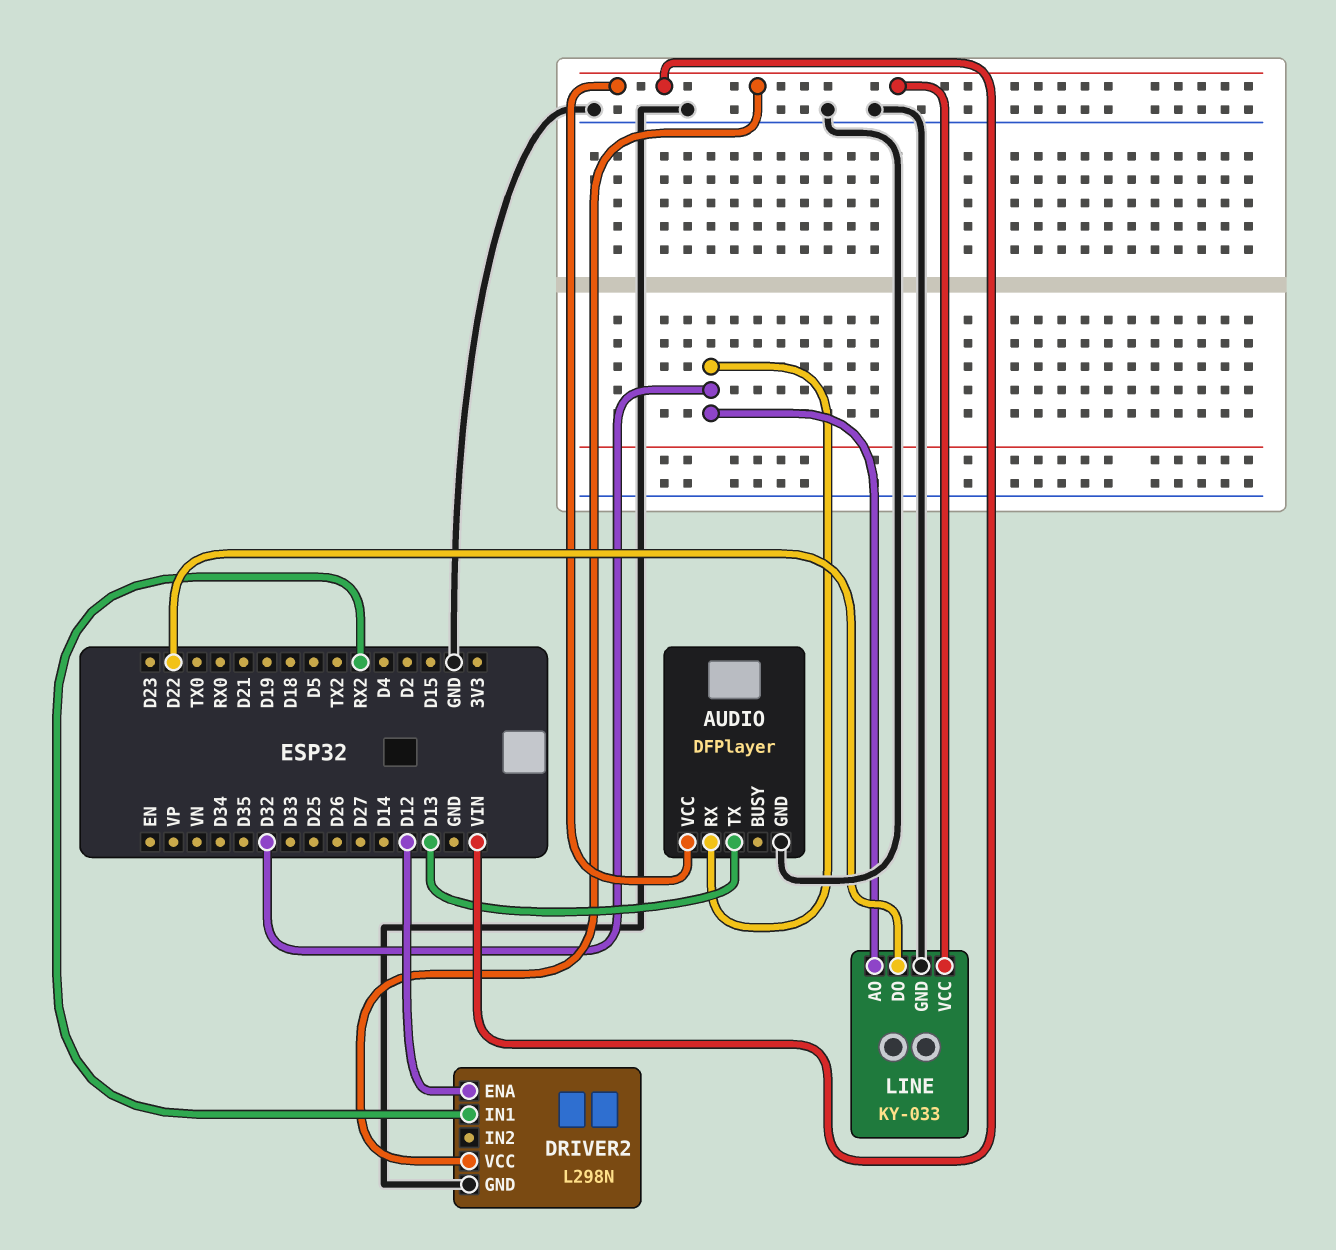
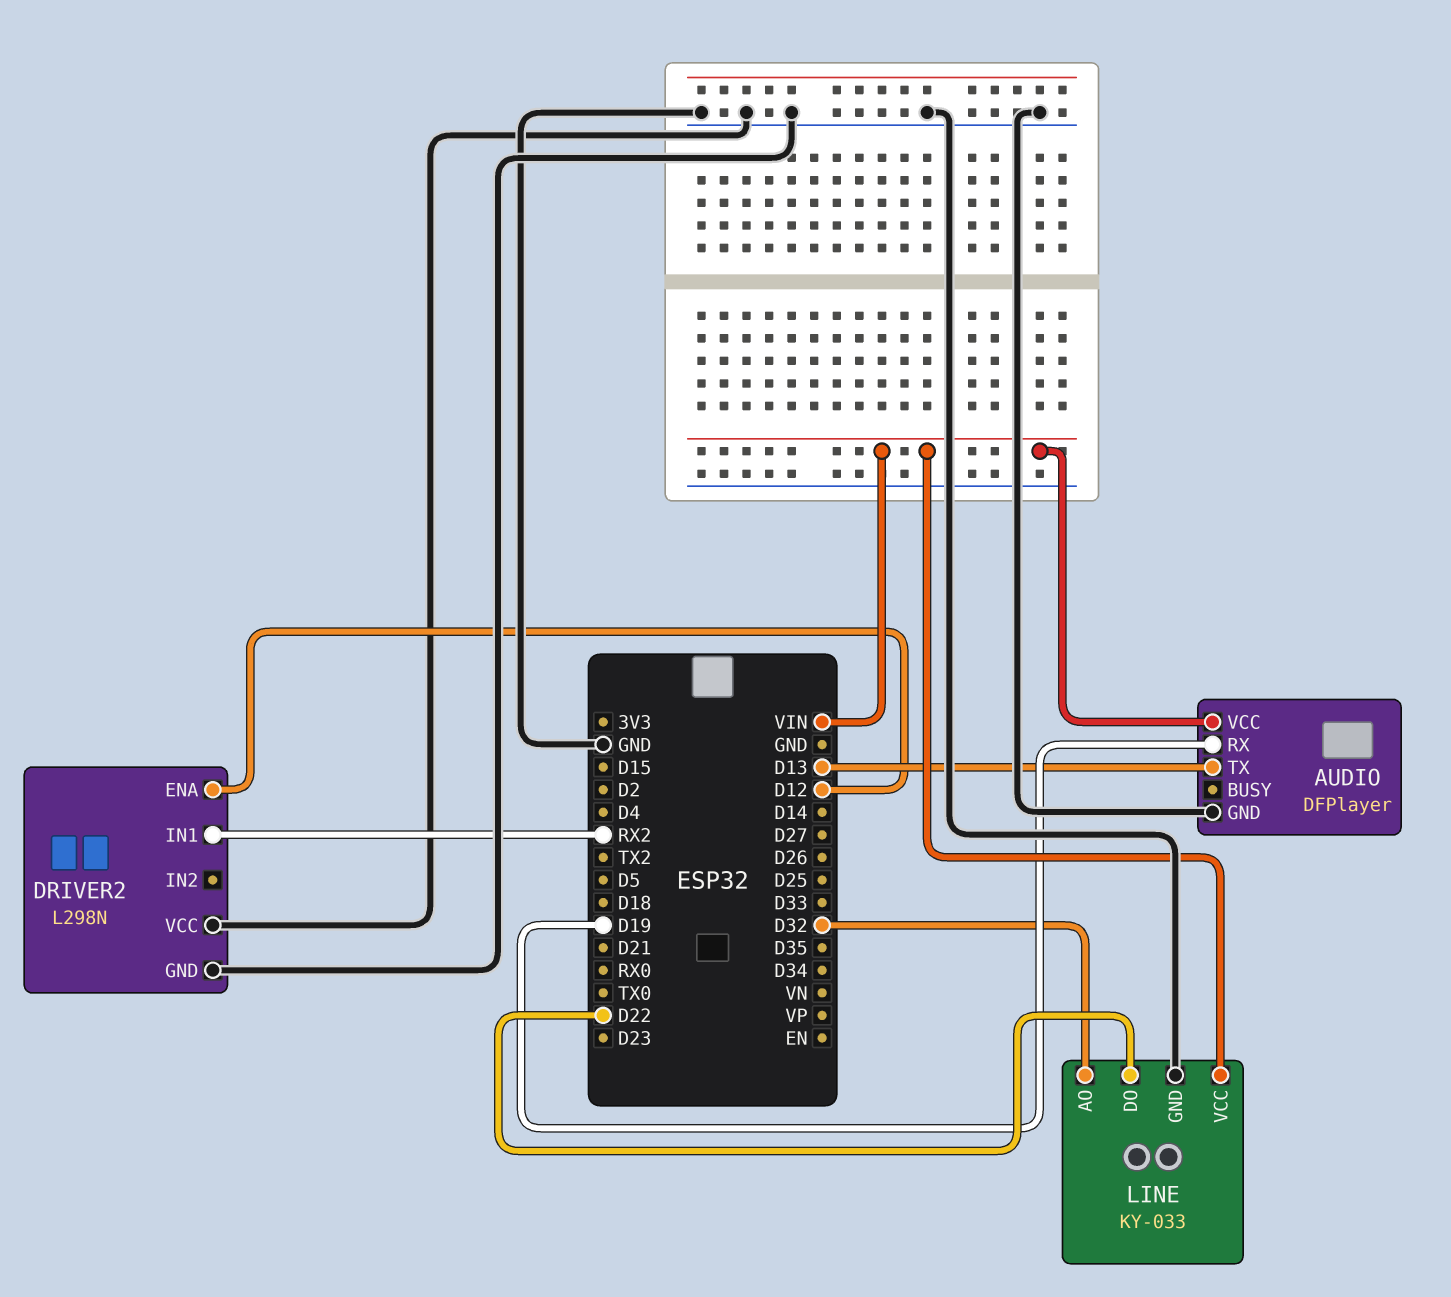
AUDIO pin RX: D32 -> D19
DRIVER2 pin VCC: VIN -> GND

